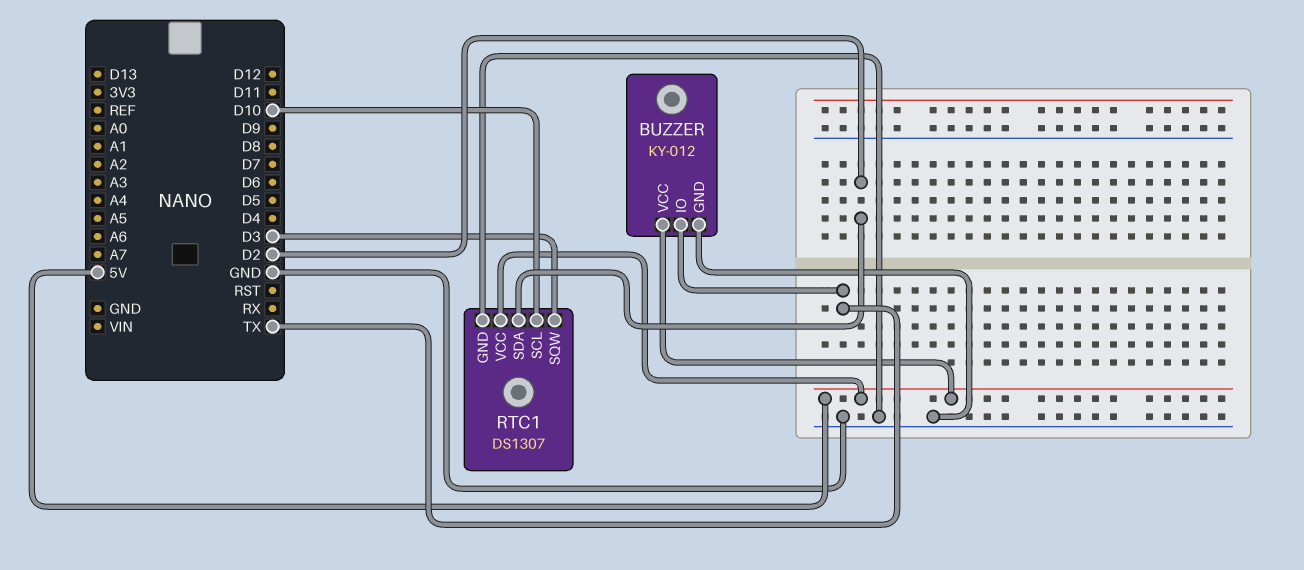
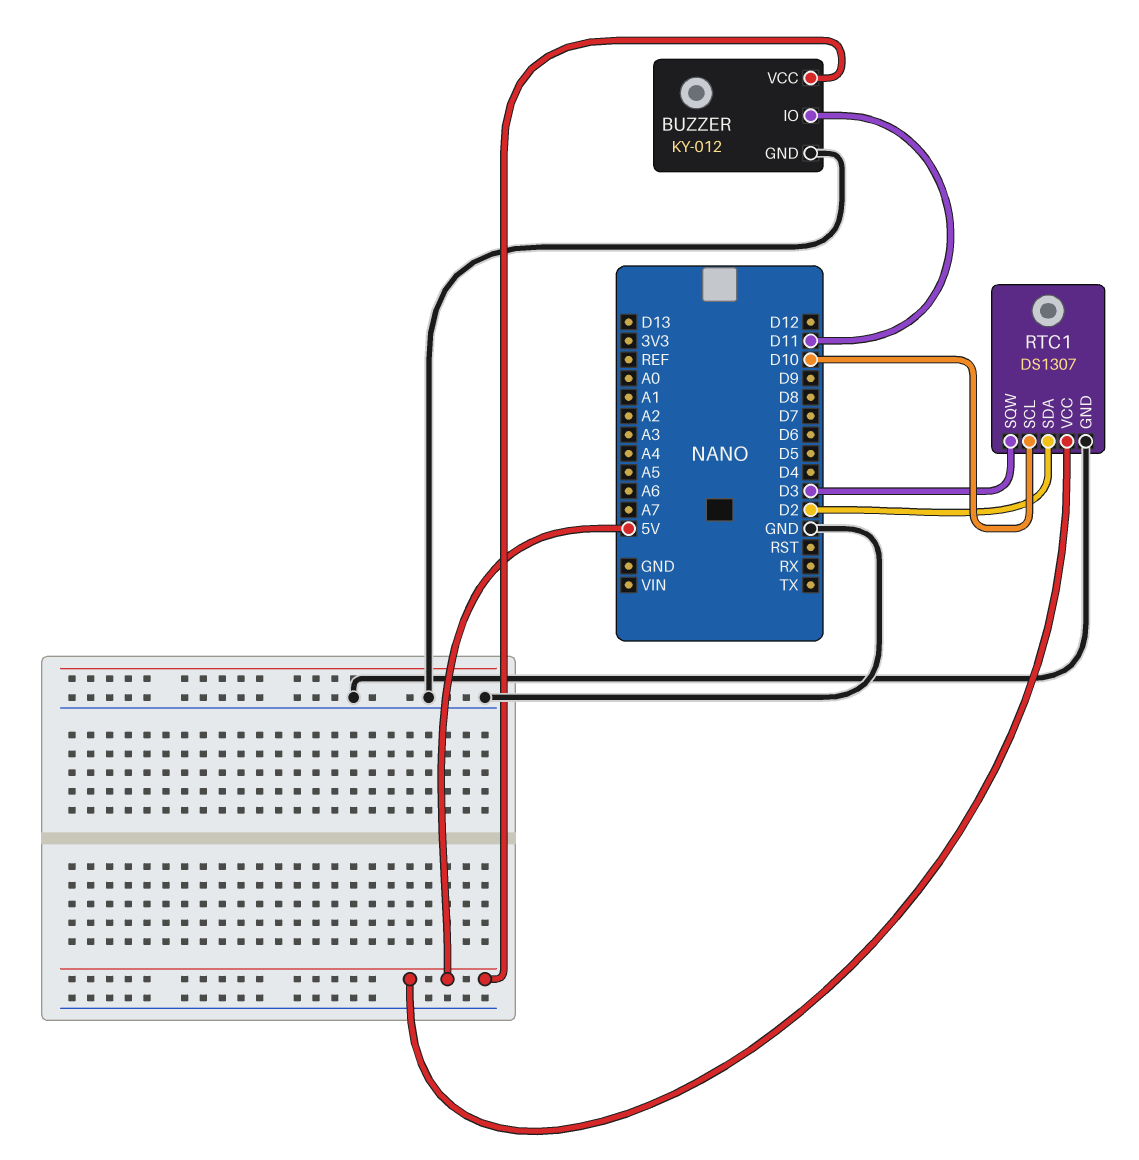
BUZZER pin IO: TX -> D11

